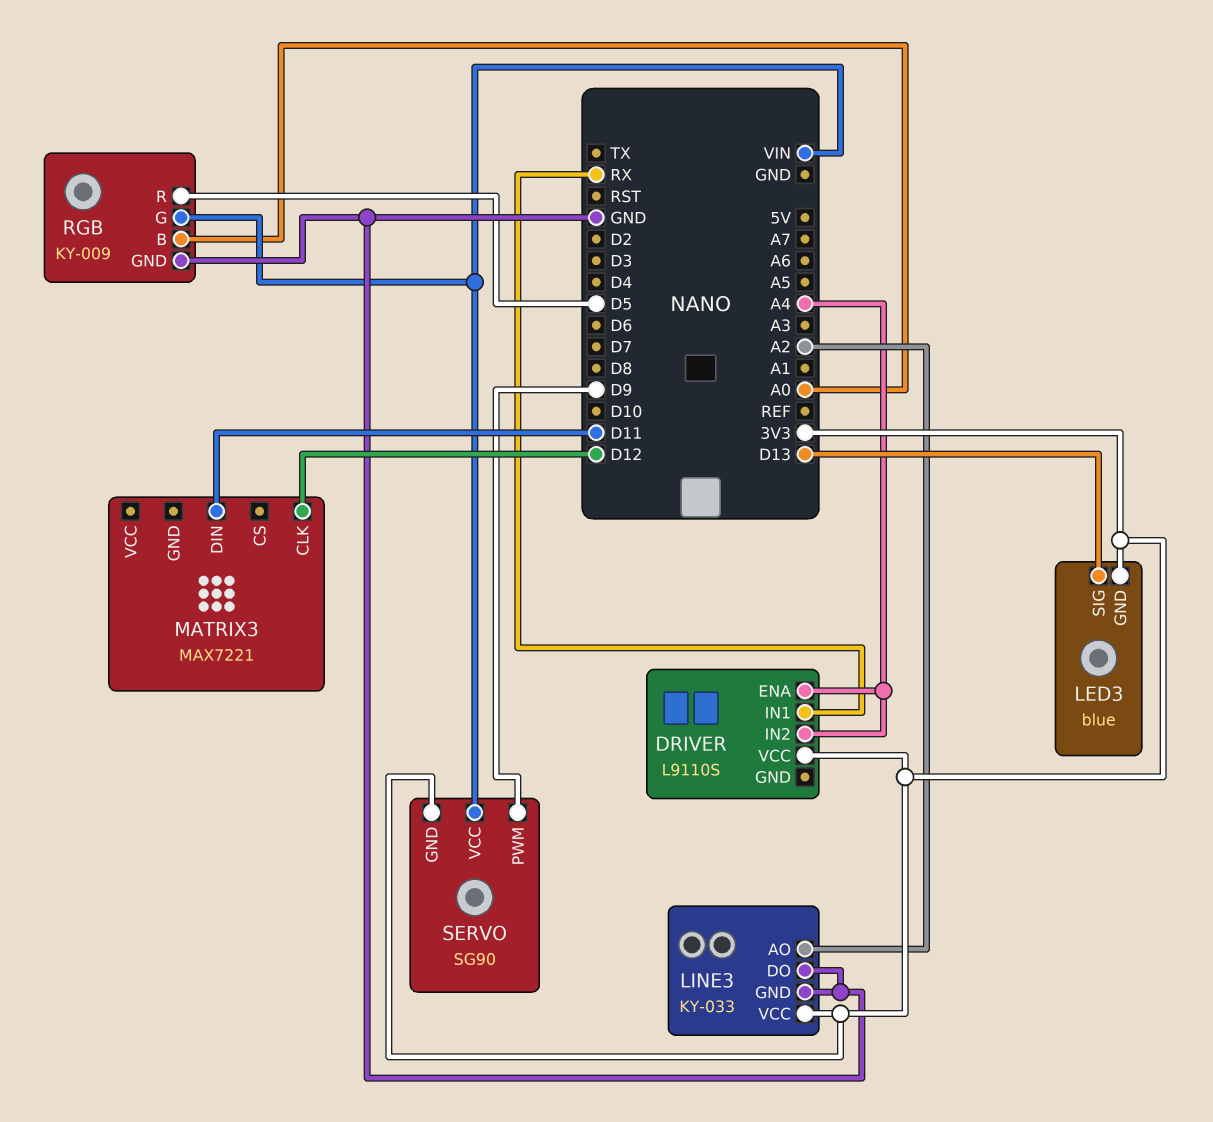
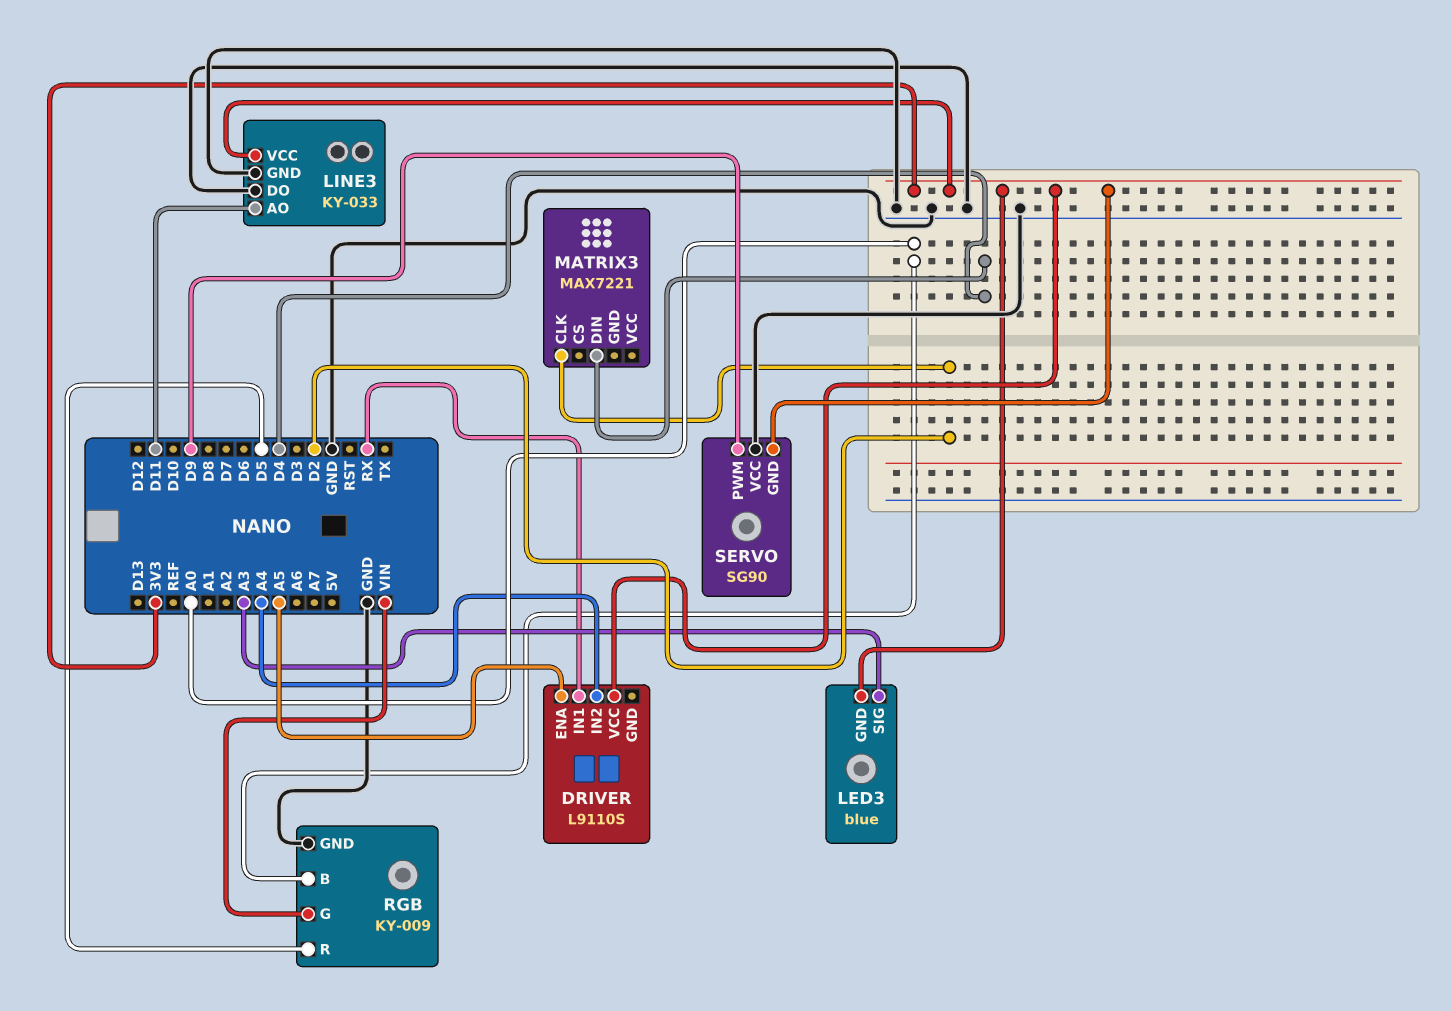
DRIVER pin ENA: A4 -> A5
LED3 pin SIG: D13 -> A3
LINE3 pin AO: A2 -> D11
MATRIX3 pin CLK: D12 -> D2
MATRIX3 pin DIN: D11 -> D4
SERVO pin VCC: VIN -> GND

